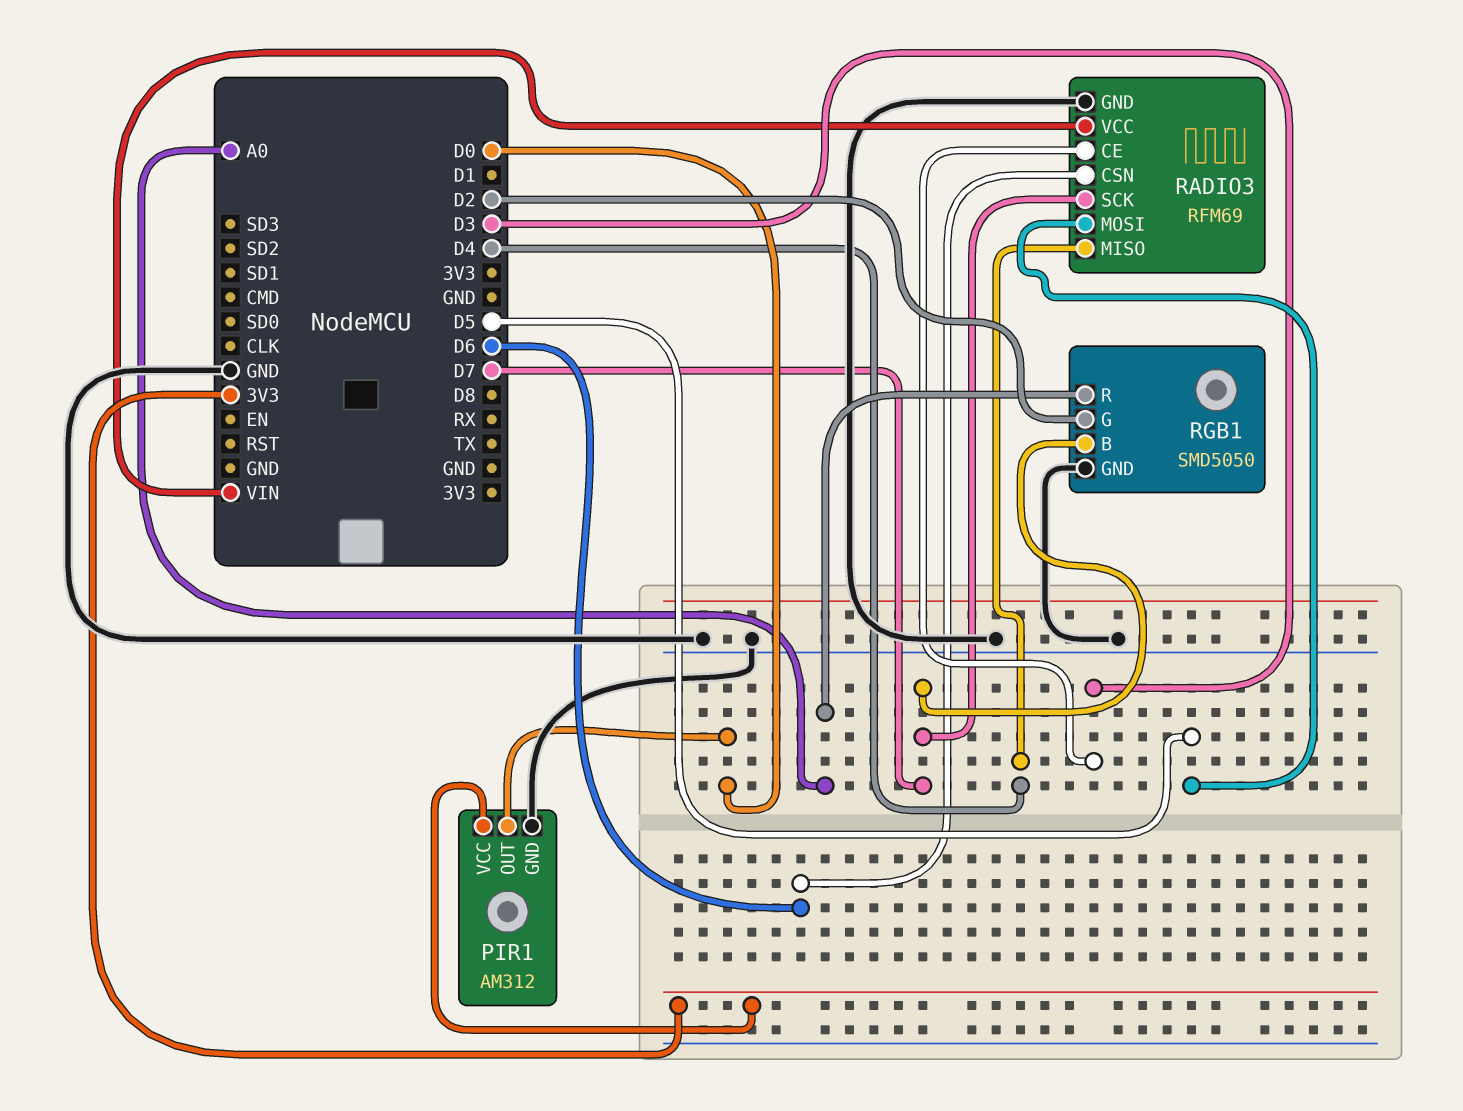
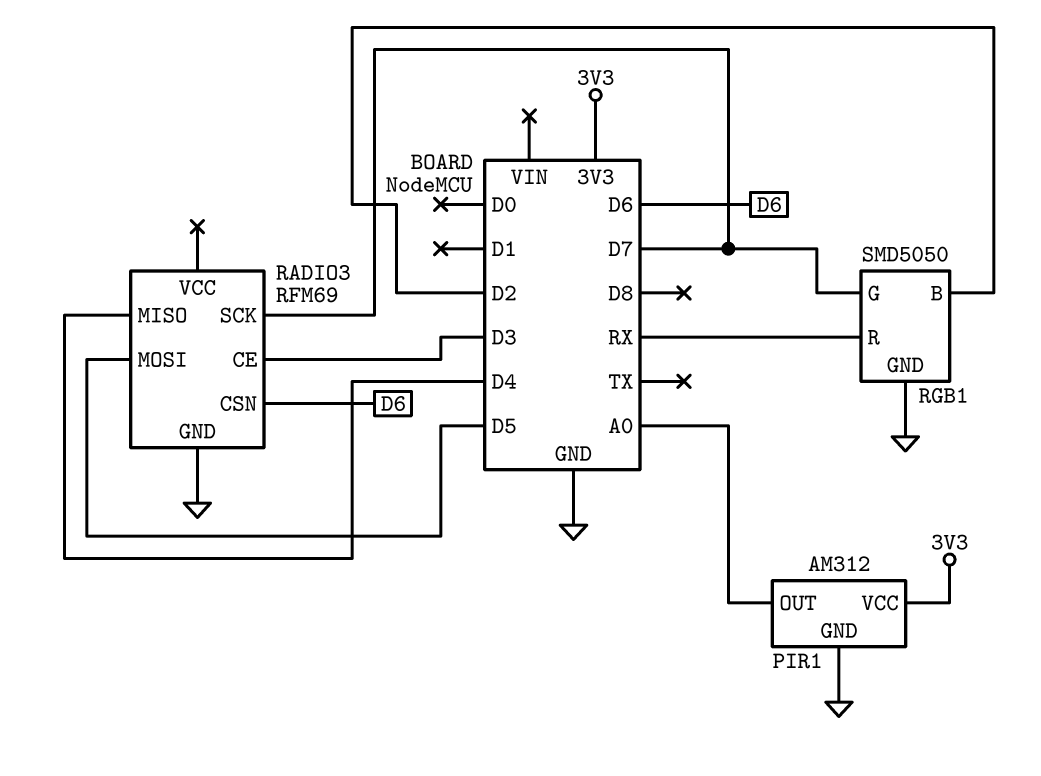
PIR1 pin OUT: D0 -> A0
RADIO3 pin VCC: VIN -> none
RGB1 pin B: D7 -> D2
RGB1 pin G: D2 -> D7
RGB1 pin R: A0 -> RX

